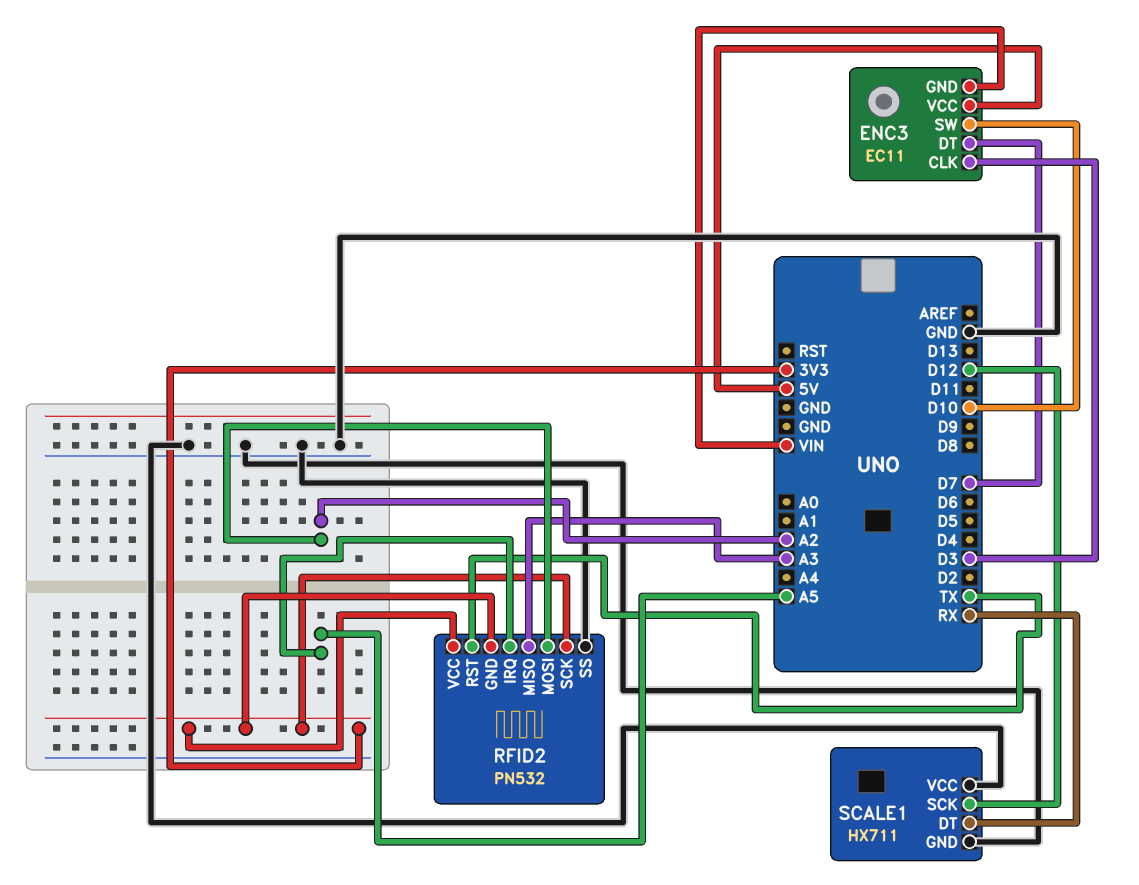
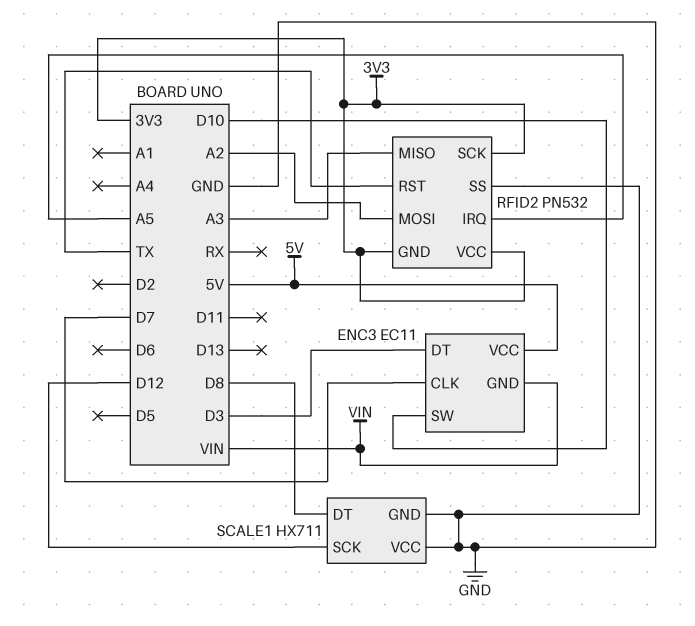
ENC3 pin CLK: D3 -> D7
ENC3 pin DT: D7 -> D3
SCALE1 pin DT: RX -> D8

